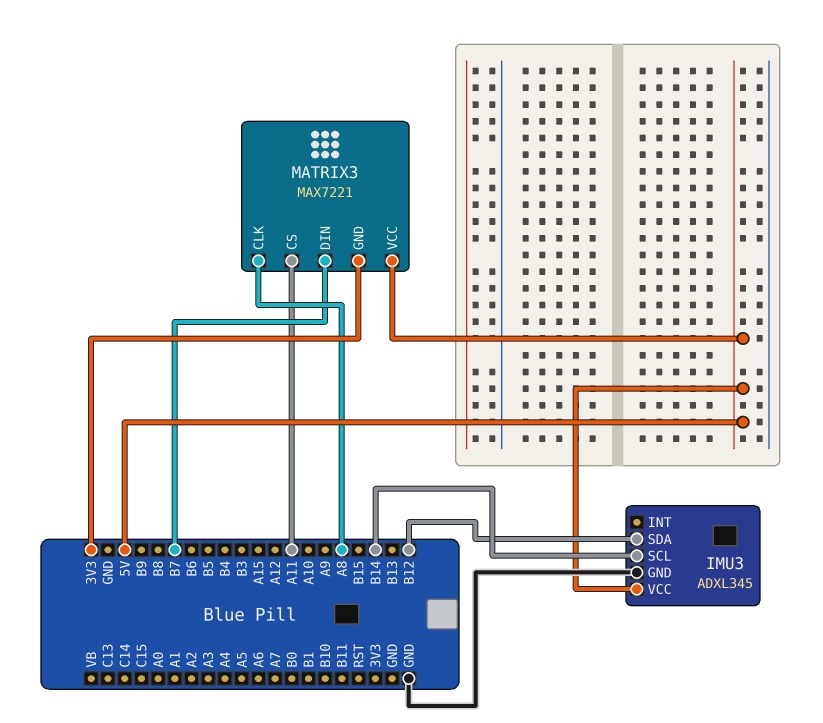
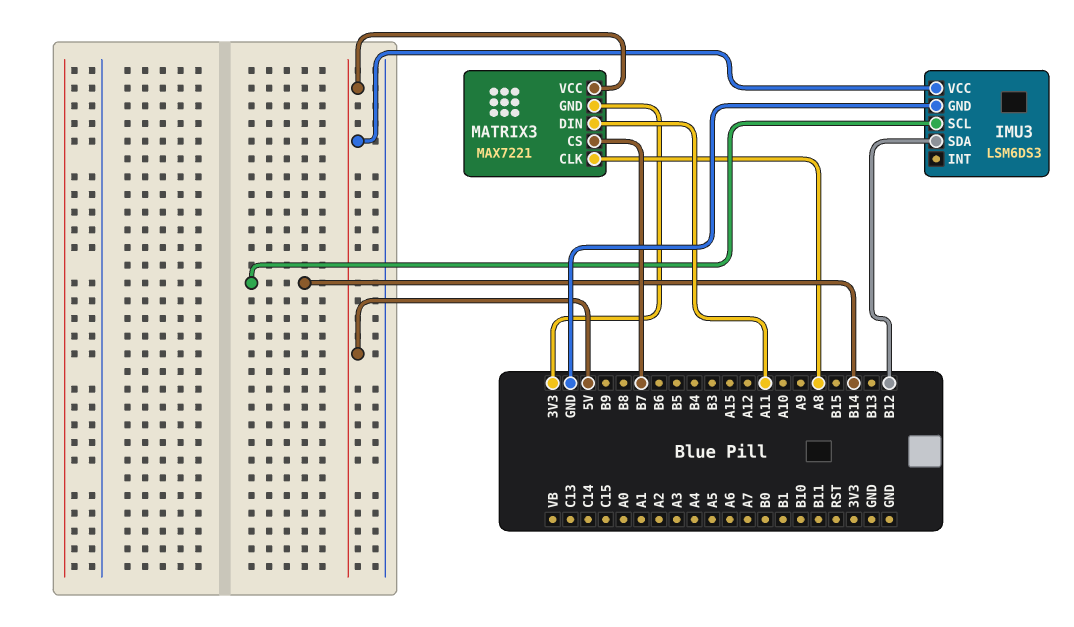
IMU3: ADXL345 -> LSM6DS3
MATRIX3 pin CS: A11 -> B7
MATRIX3 pin DIN: B7 -> A11

